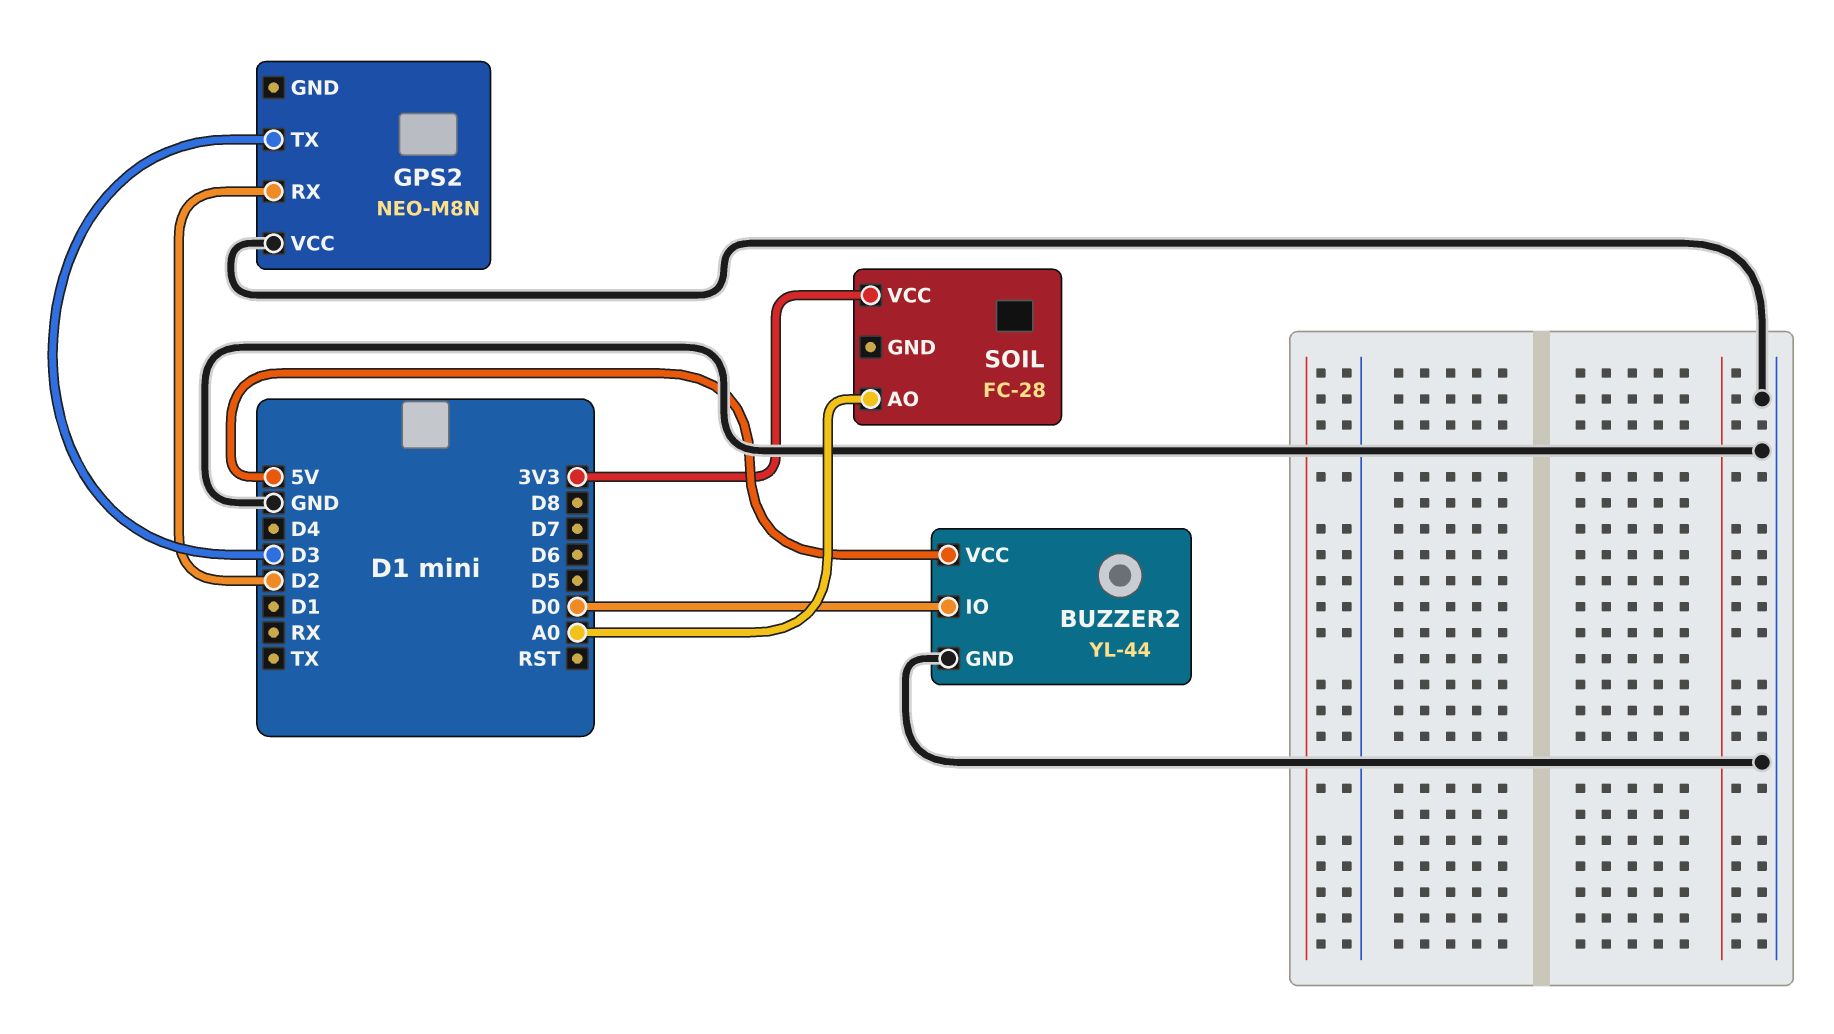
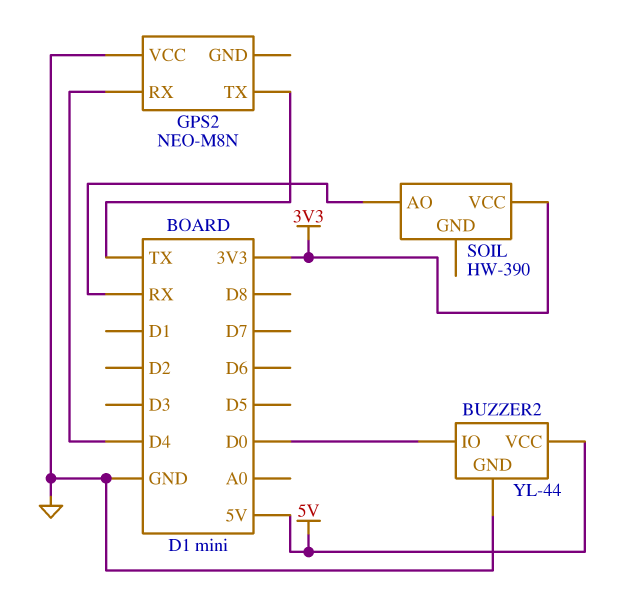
GPS2 pin RX: D2 -> D4
GPS2 pin TX: D3 -> TX
SOIL: FC-28 -> HW-390
SOIL pin AO: A0 -> RX

